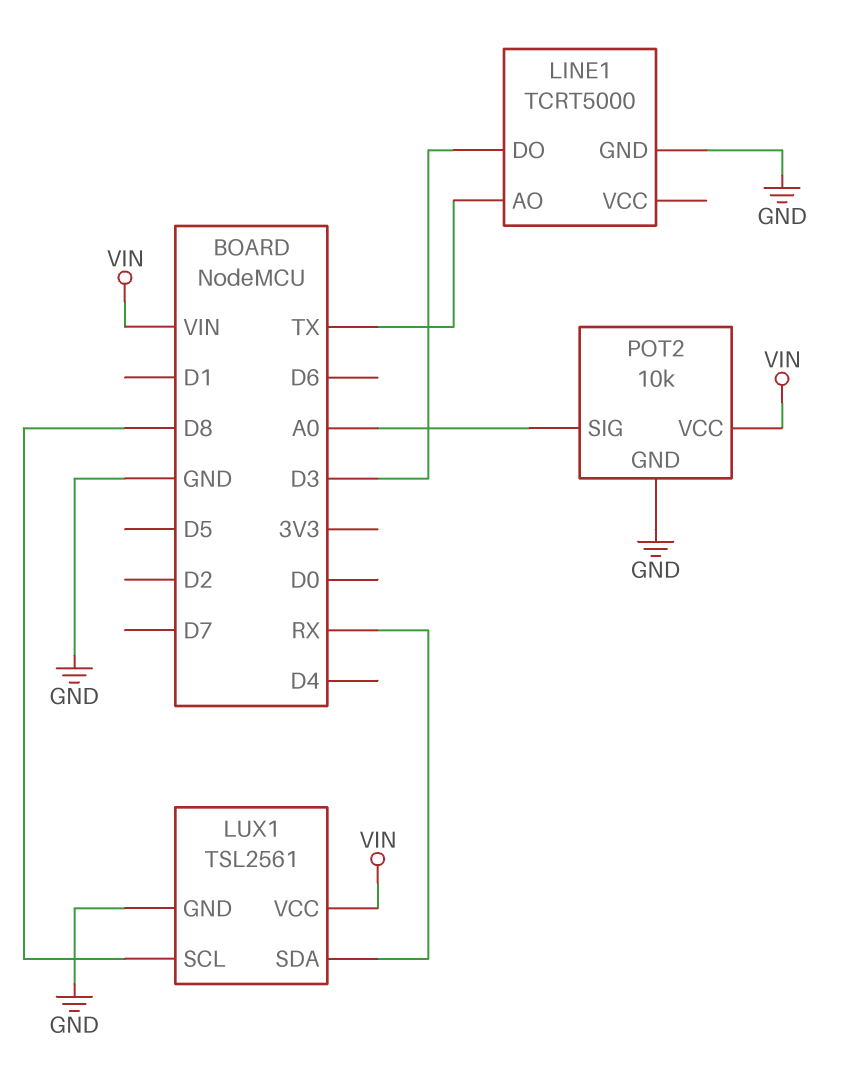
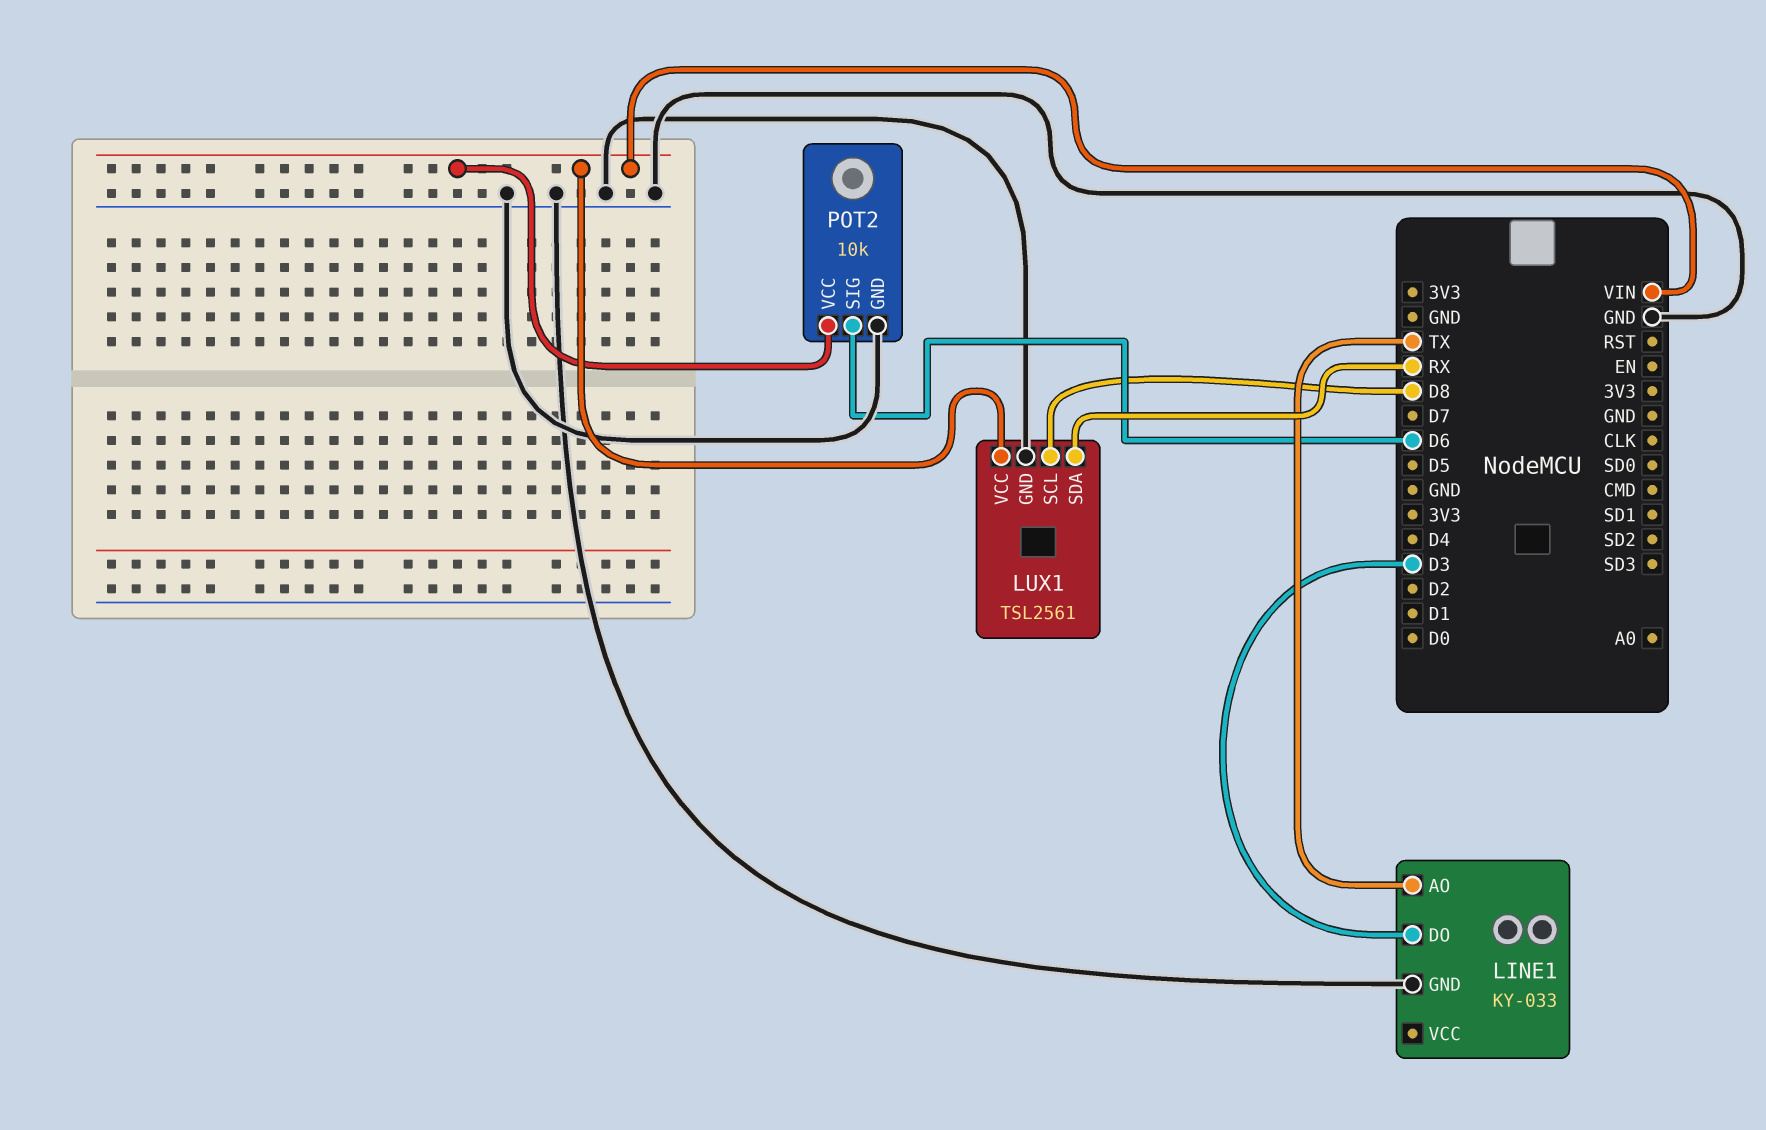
LINE1: TCRT5000 -> KY-033
POT2 pin SIG: A0 -> D6

